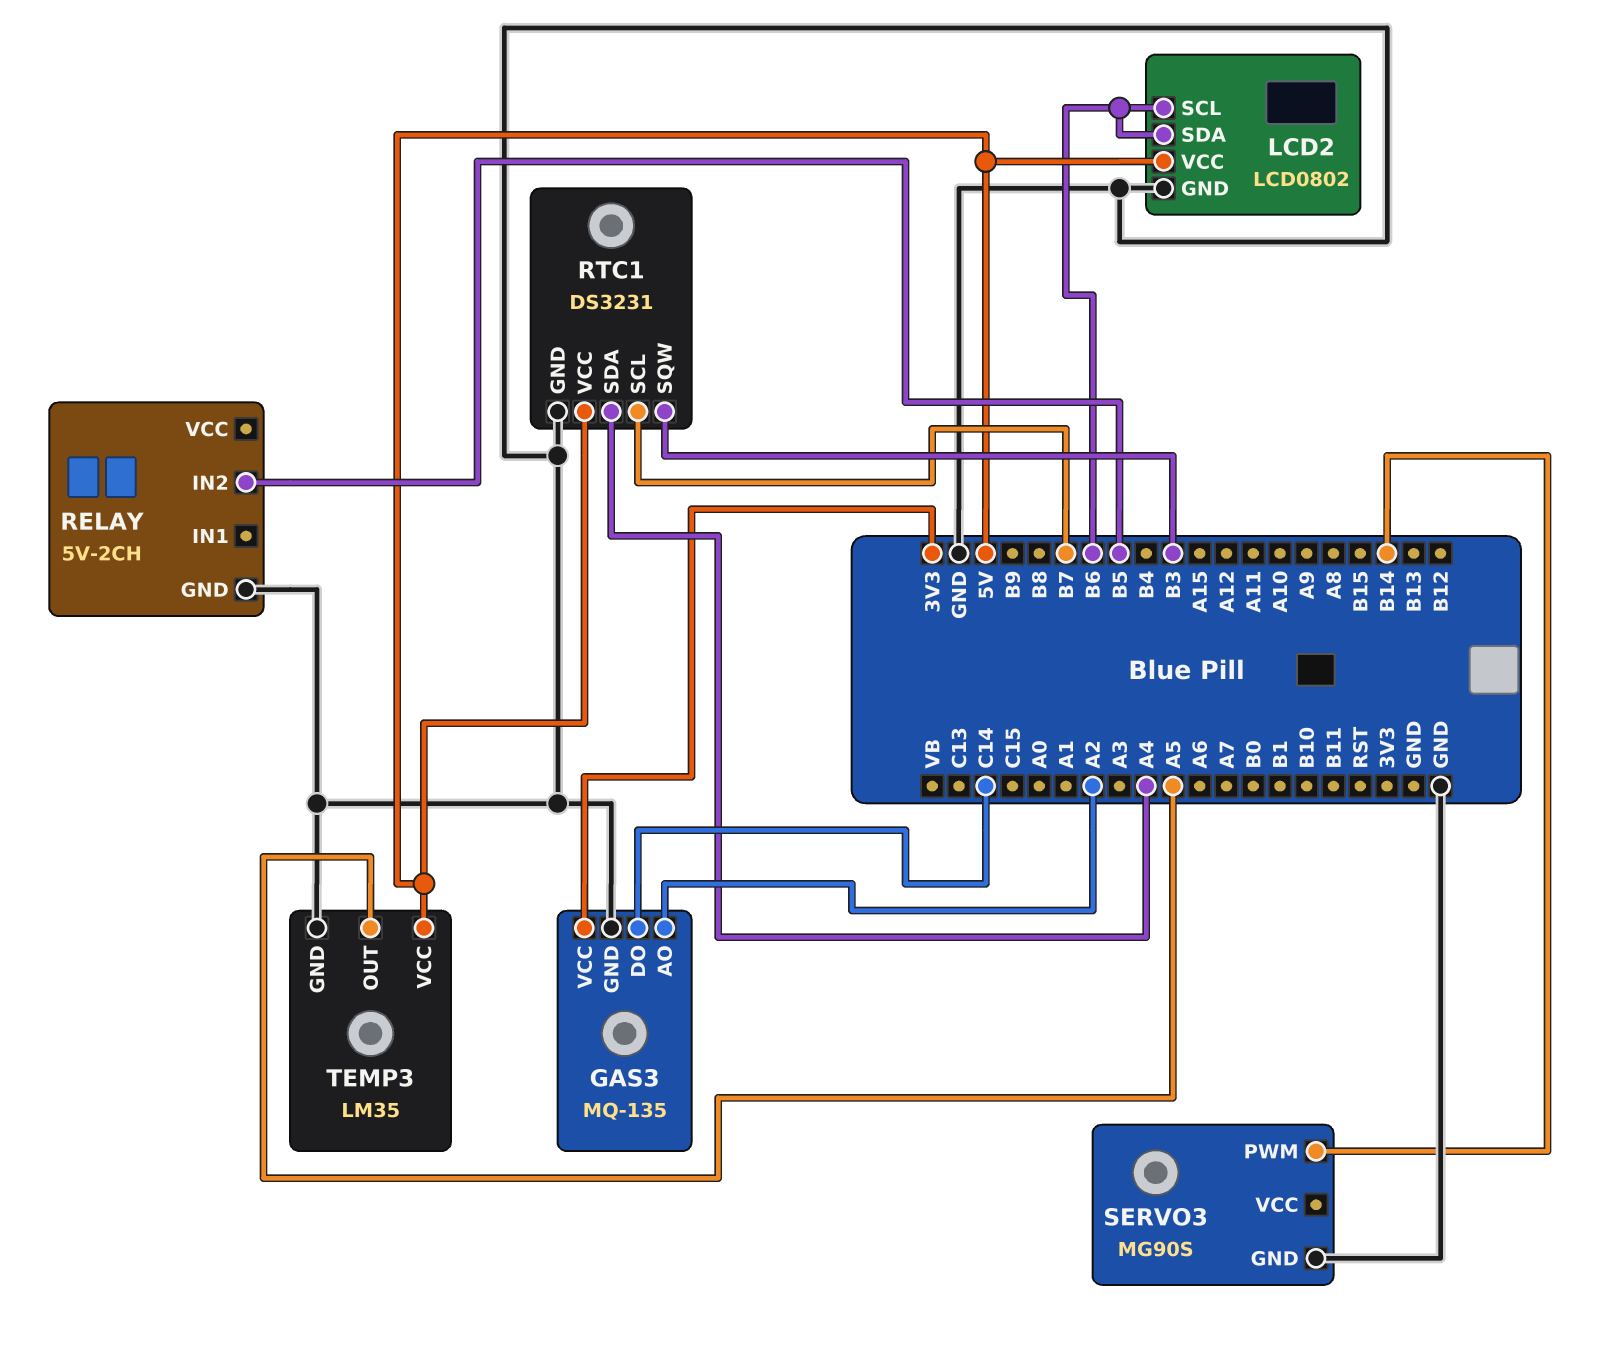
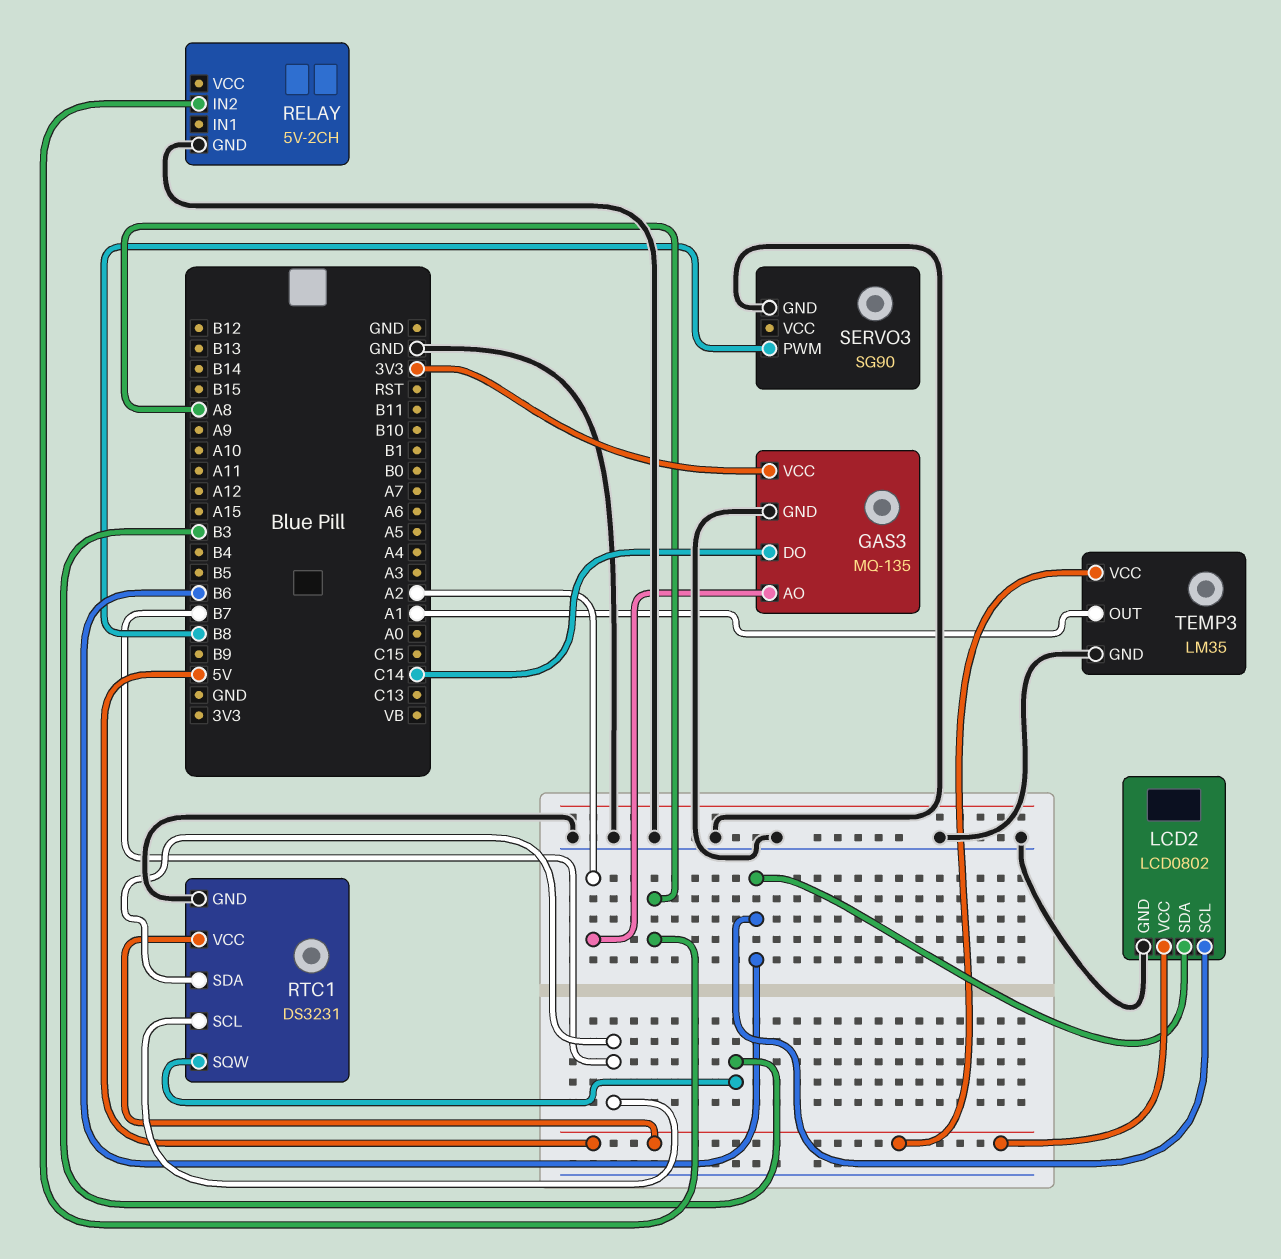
RELAY pin IN2: B5 -> A8
RTC1 pin SDA: A4 -> B7
SERVO3: MG90S -> SG90
SERVO3 pin PWM: B14 -> B8
TEMP3 pin OUT: A5 -> A1

